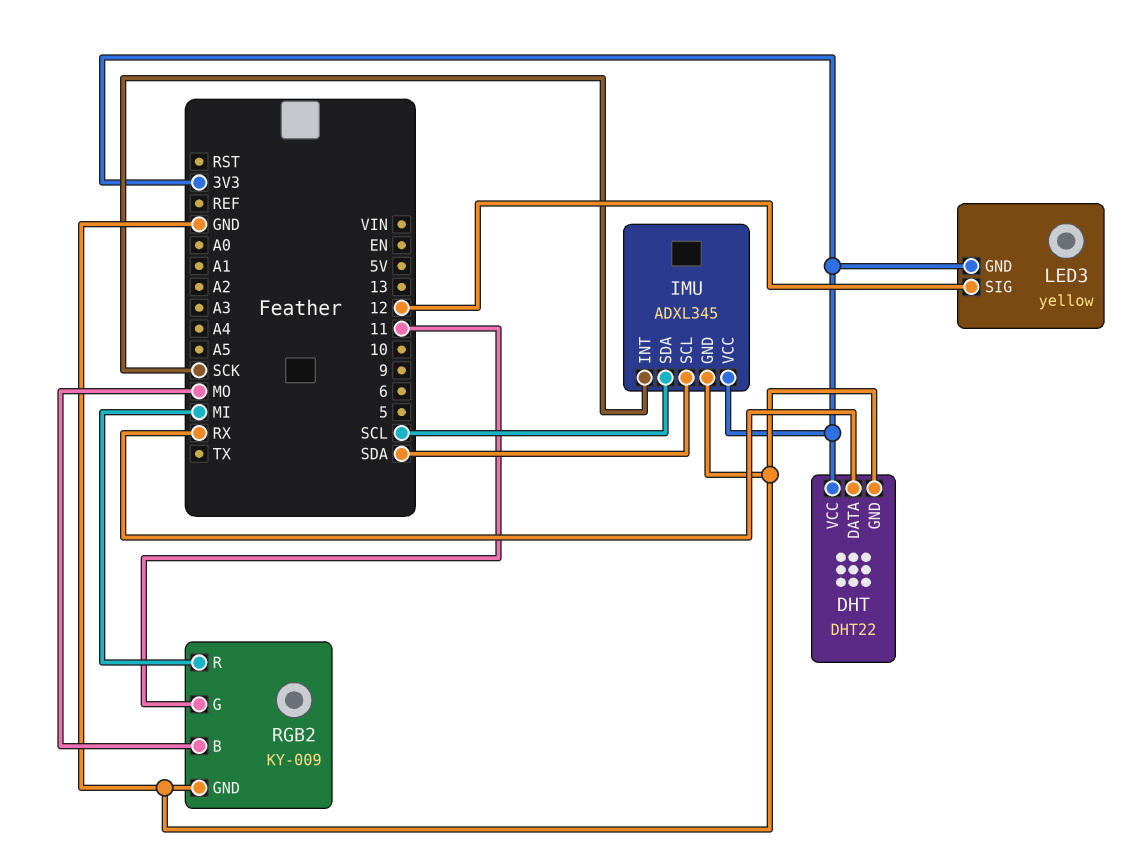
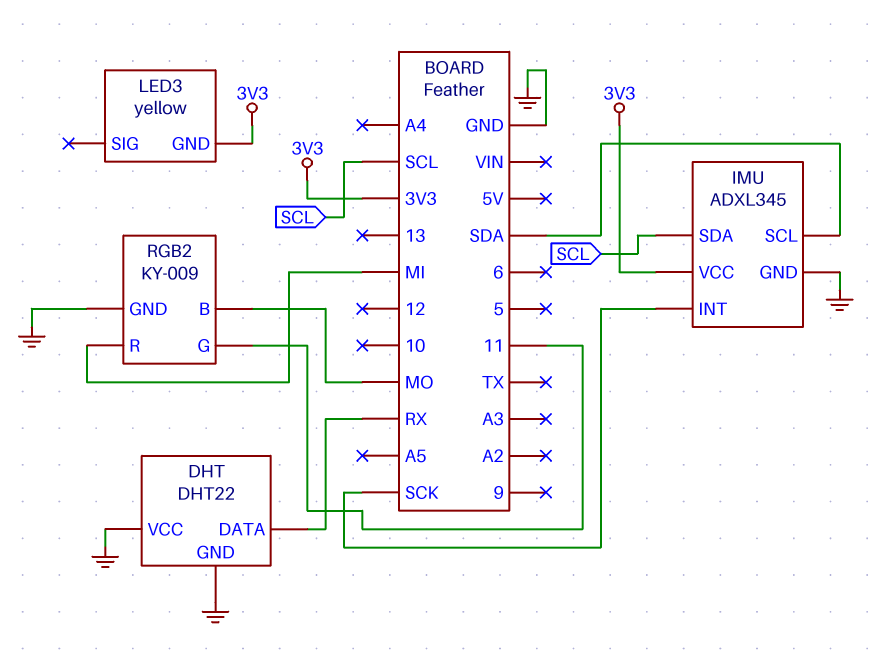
DHT pin VCC: 3V3 -> GND
LED3 pin SIG: 12 -> none

